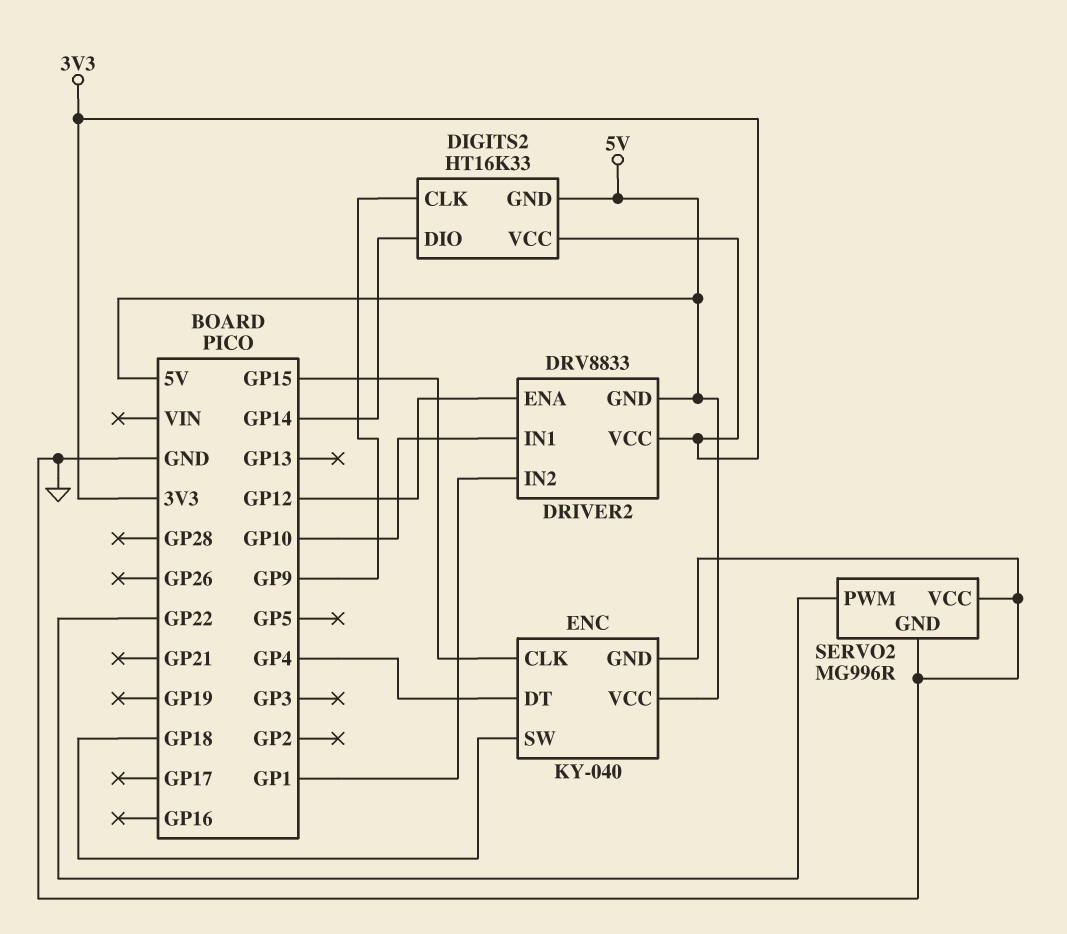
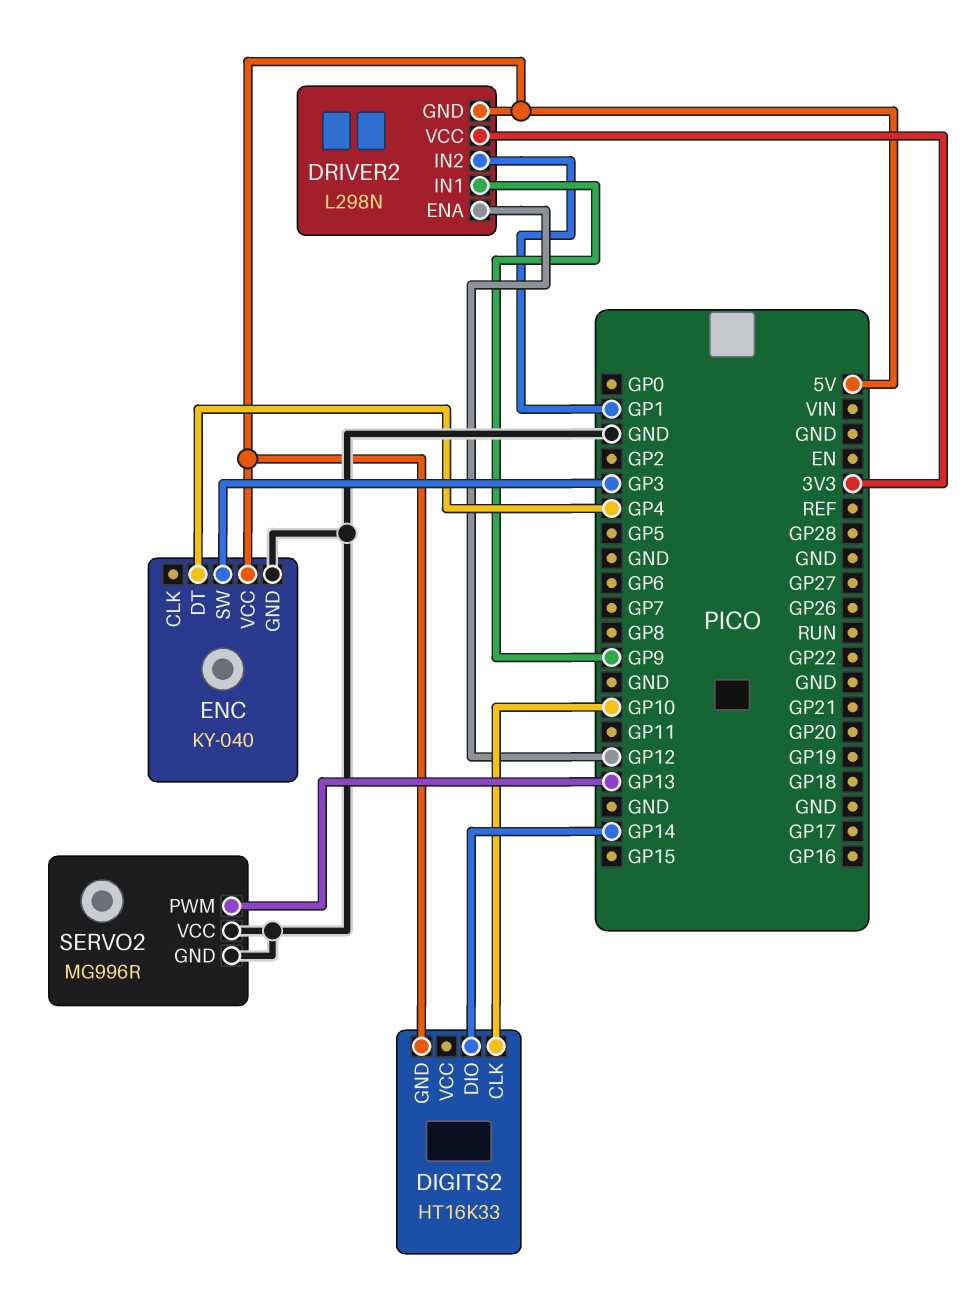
DIGITS2 pin CLK: GP9 -> GP10
DIGITS2 pin VCC: 3V3 -> none
DRIVER2: DRV8833 -> L298N
DRIVER2 pin IN1: GP10 -> GP9
ENC pin CLK: GP15 -> none
ENC pin SW: GP18 -> GP3
SERVO2 pin PWM: GP22 -> GP13

